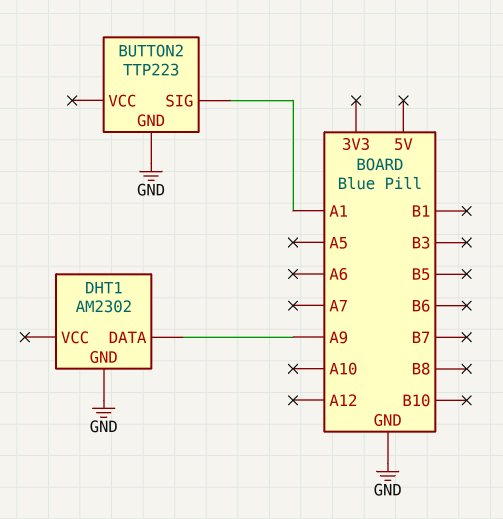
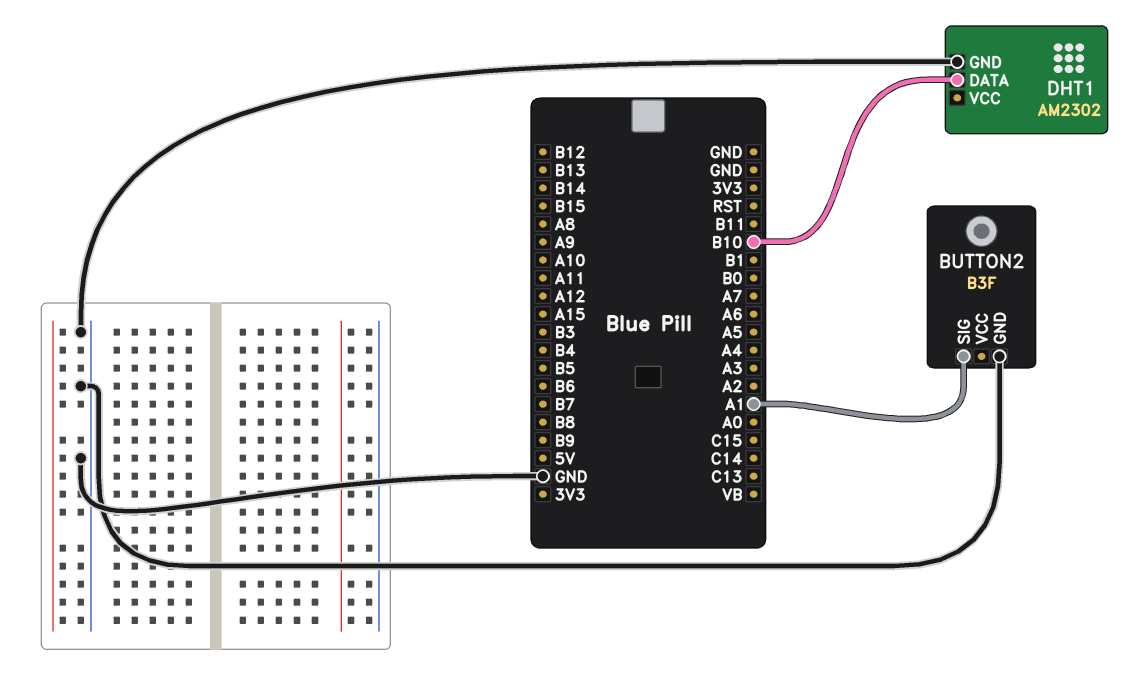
BUTTON2: TTP223 -> B3F
DHT1 pin DATA: A9 -> B10

